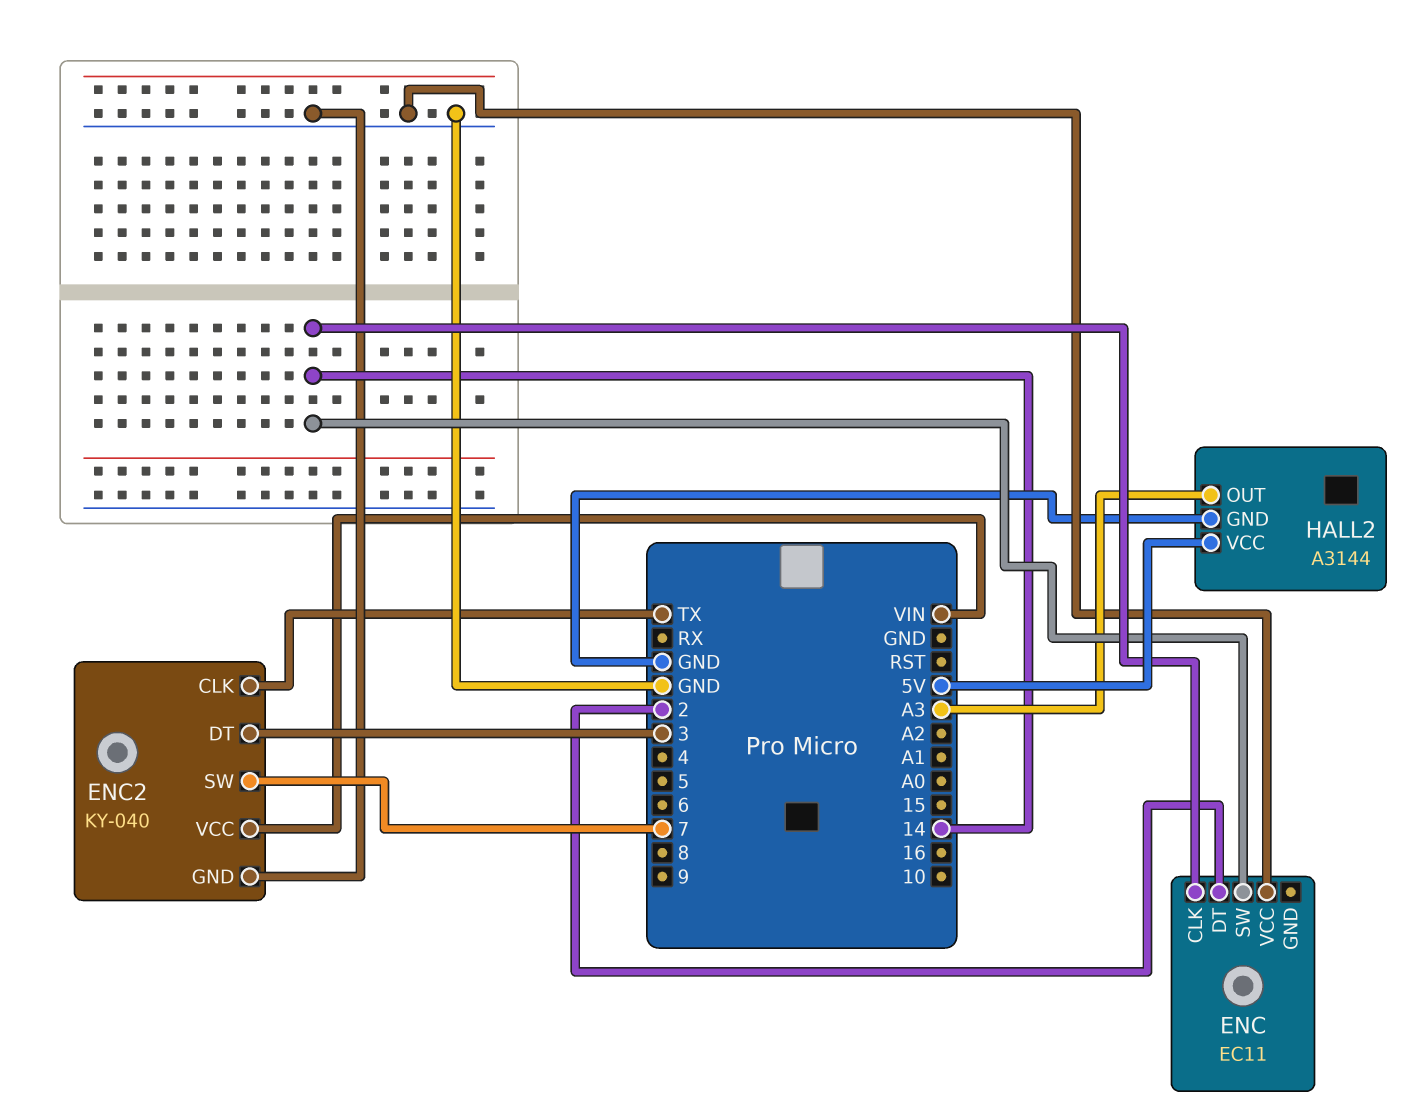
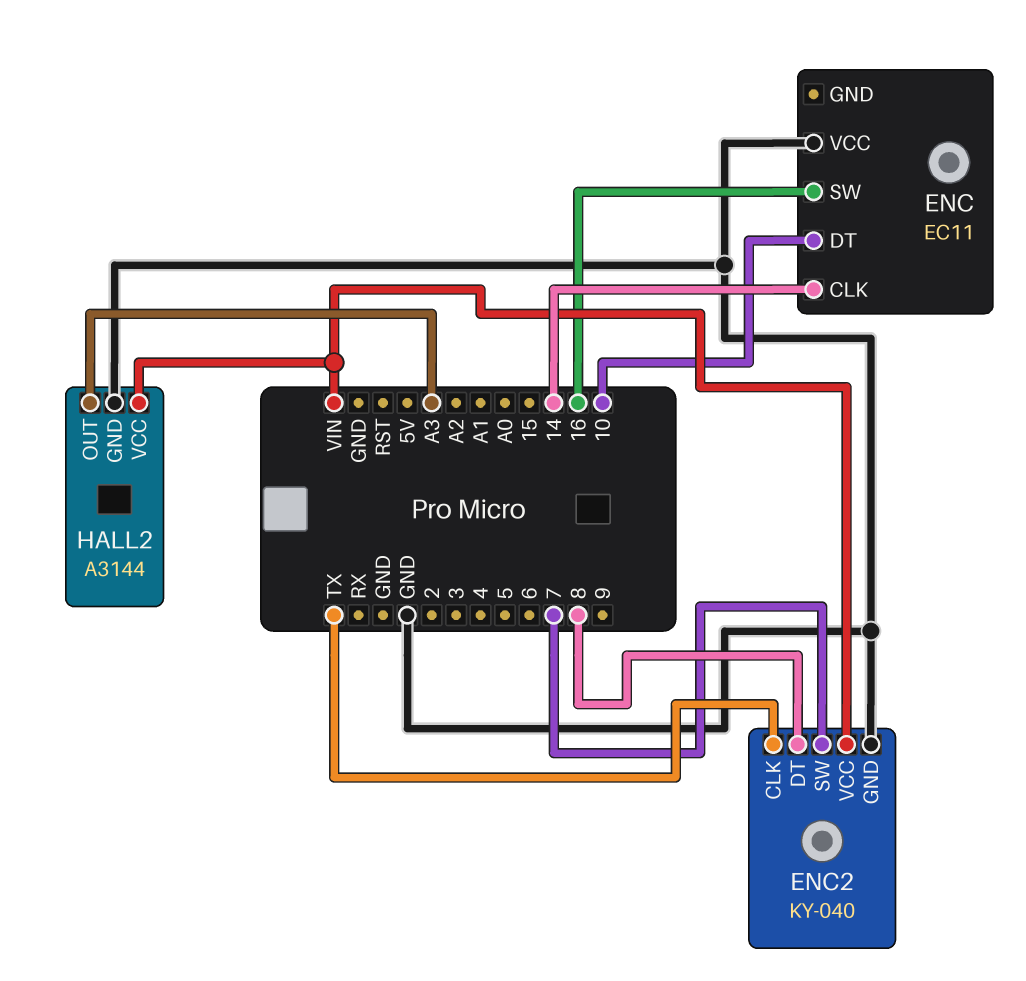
ENC pin DT: 2 -> 10
ENC pin SW: 14 -> 16
ENC2 pin DT: 3 -> 8
HALL2 pin VCC: 5V -> VIN

